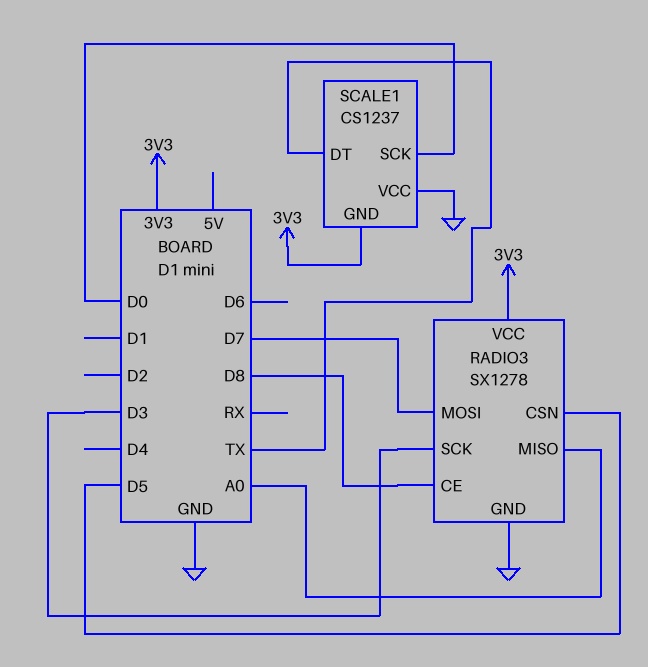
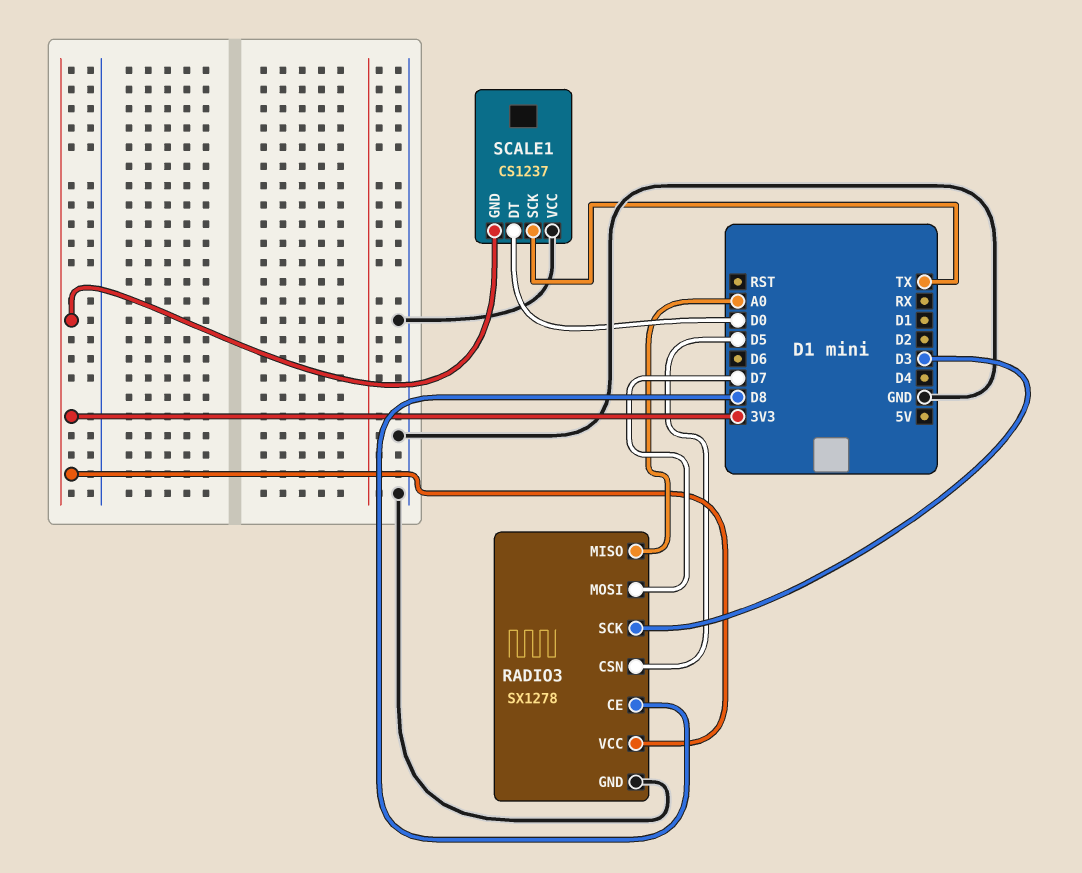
SCALE1 pin DT: TX -> D0
SCALE1 pin SCK: D0 -> TX

